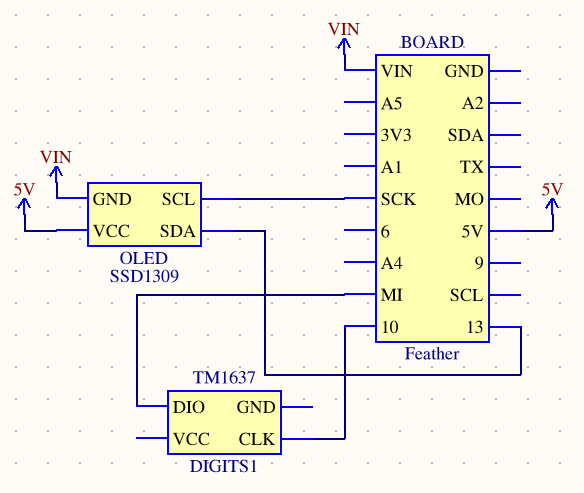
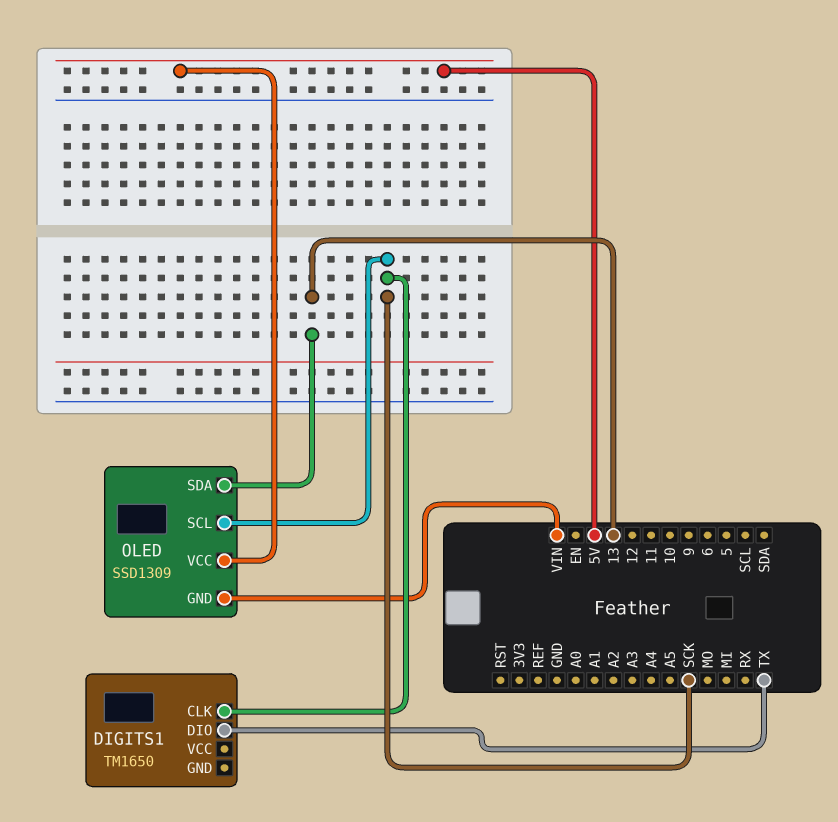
DIGITS1: TM1637 -> TM1650
DIGITS1 pin CLK: 10 -> SCK
DIGITS1 pin DIO: MI -> TX

